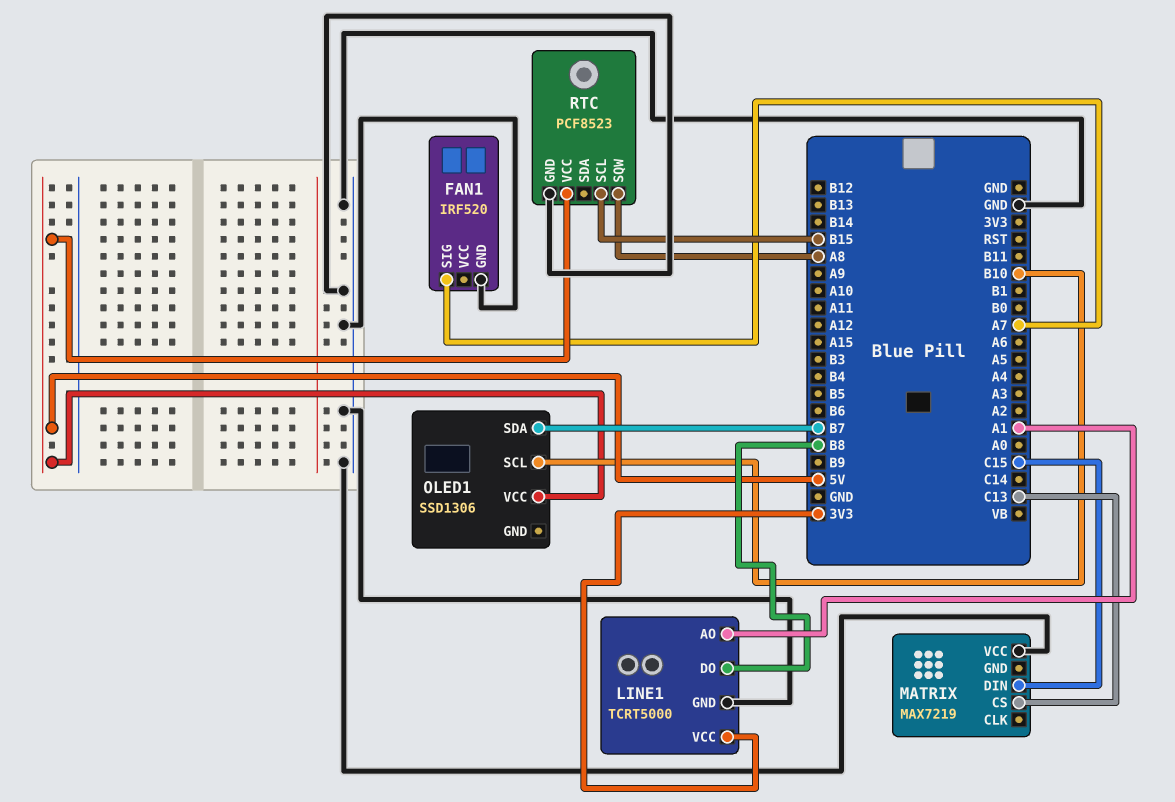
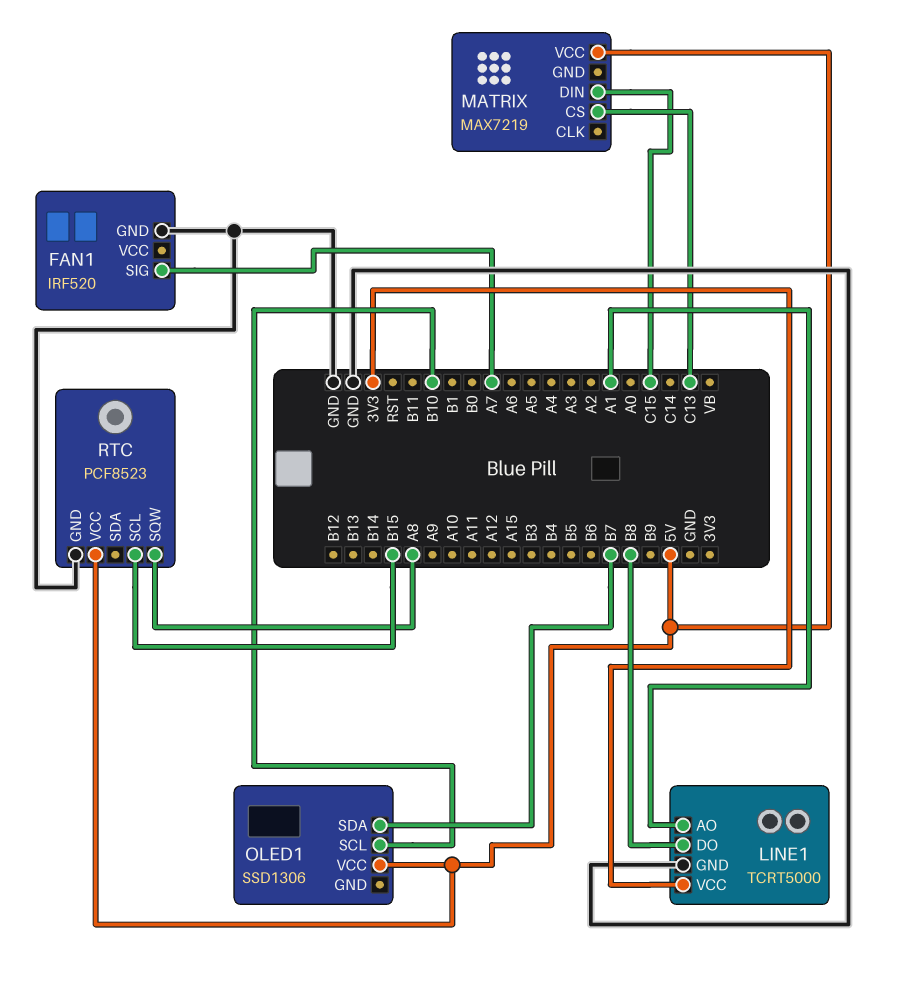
MATRIX pin VCC: GND -> 5V

